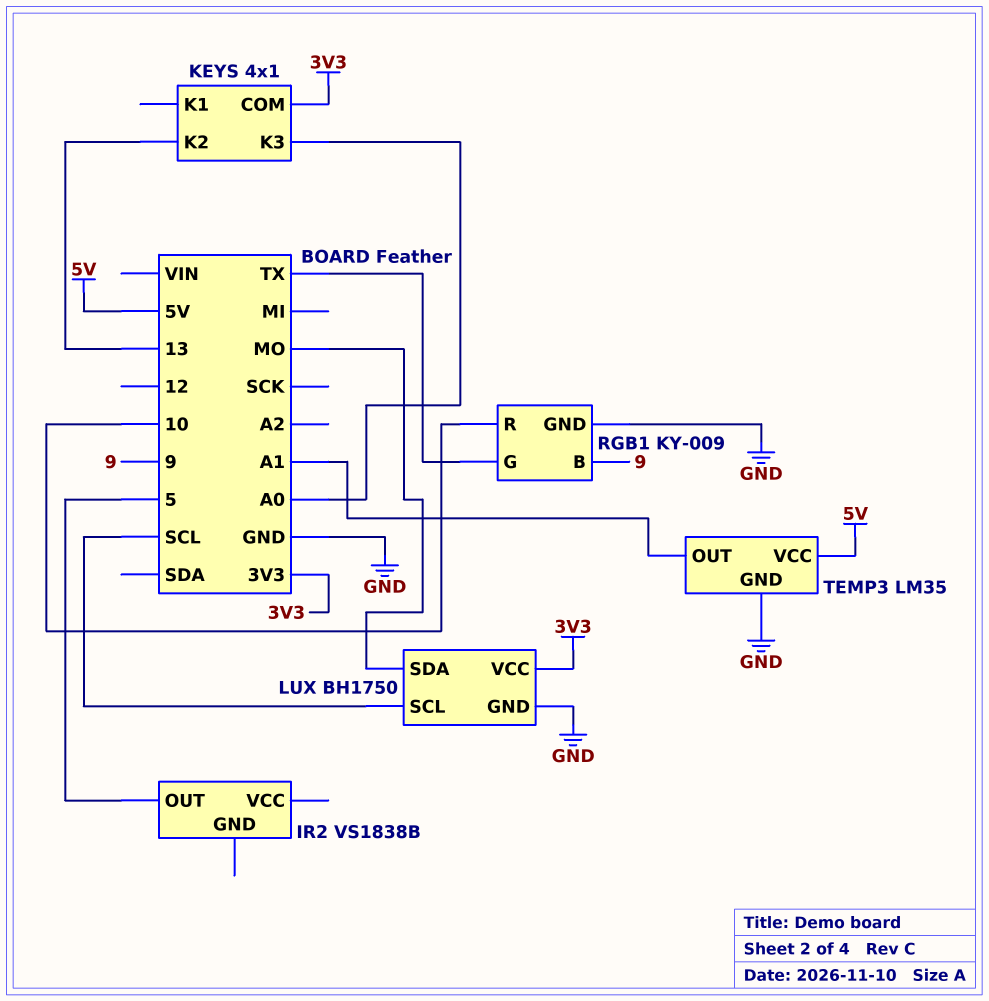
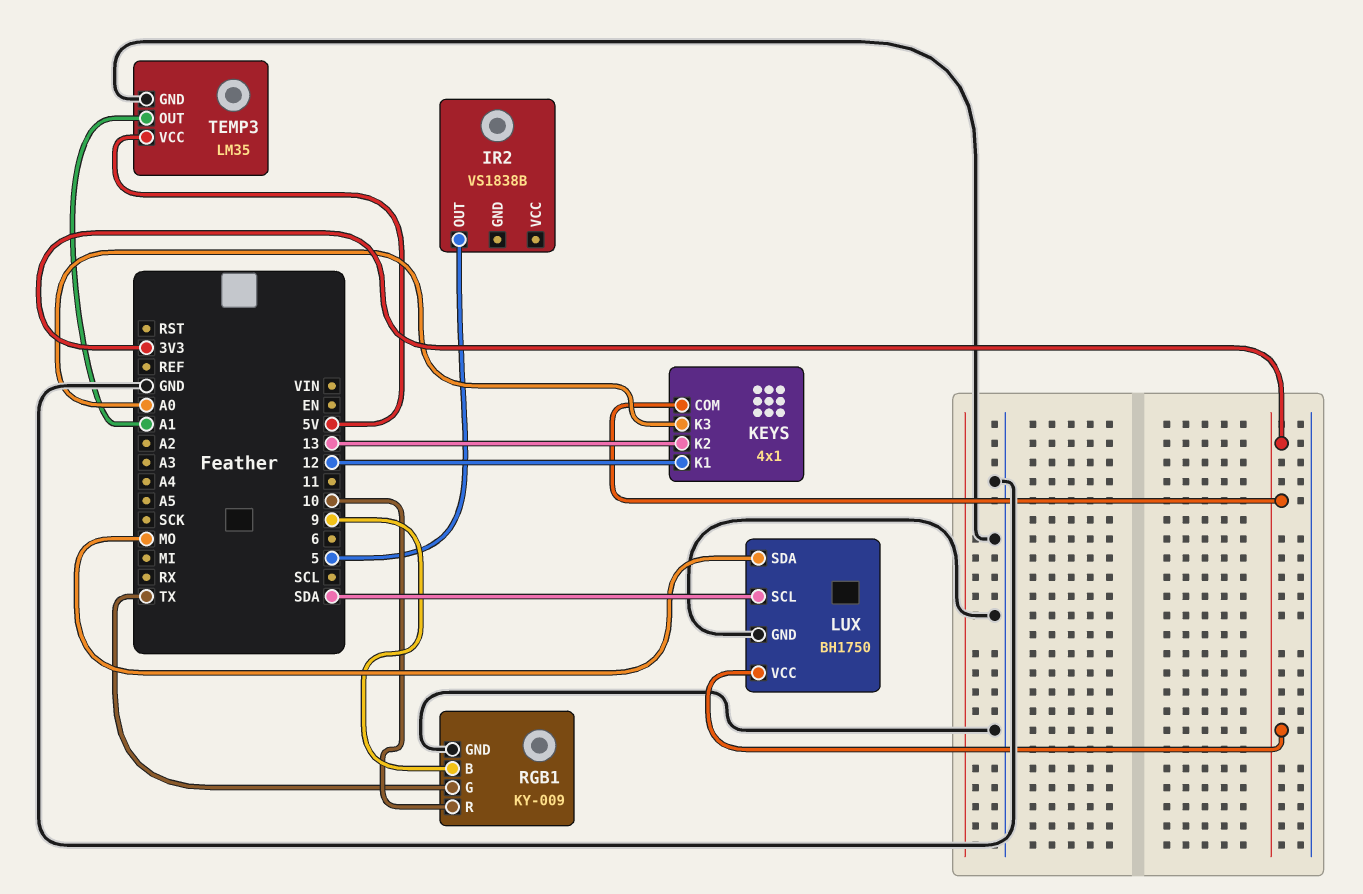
KEYS pin K1: none -> 12
LUX pin SCL: SCL -> SDA

